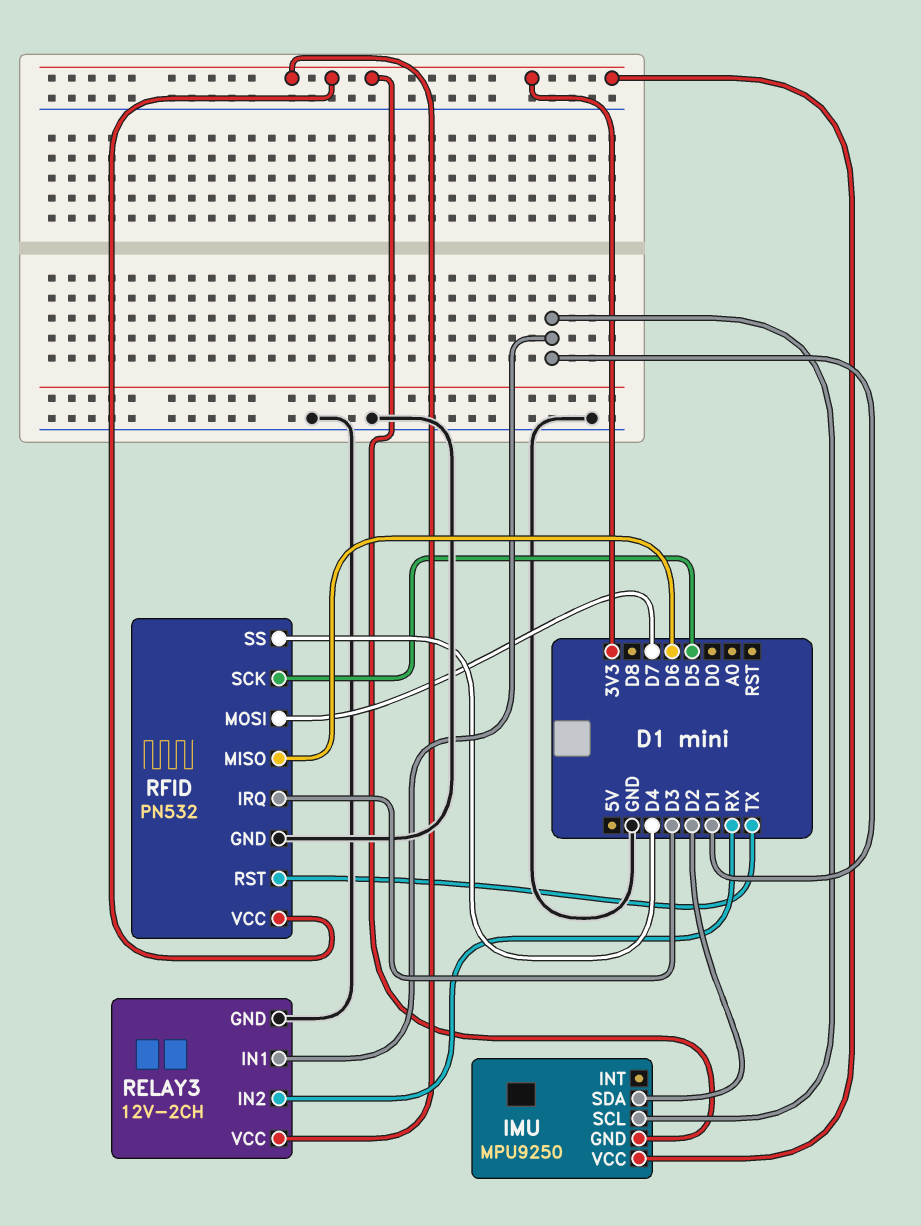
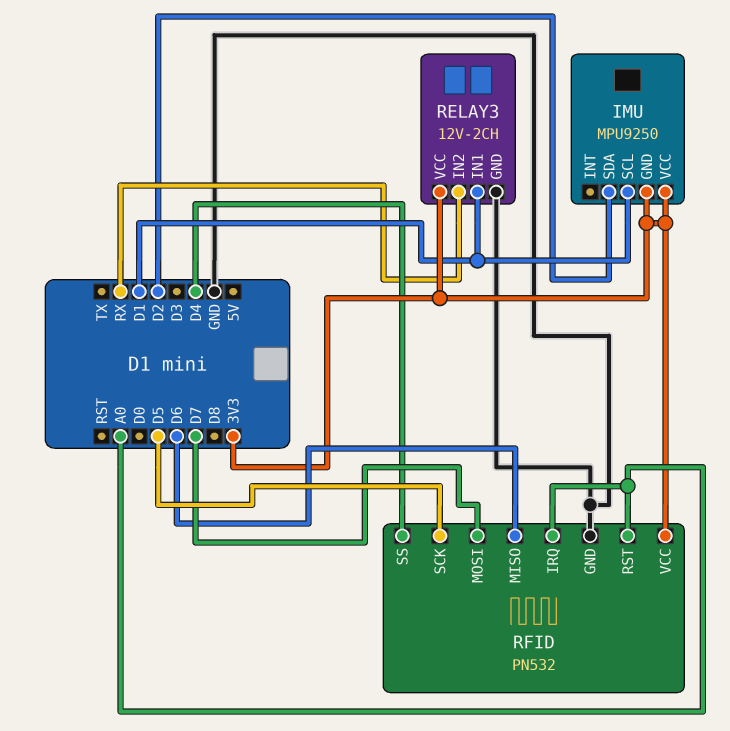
RFID pin IRQ: D3 -> A0
RFID pin RST: TX -> A0

